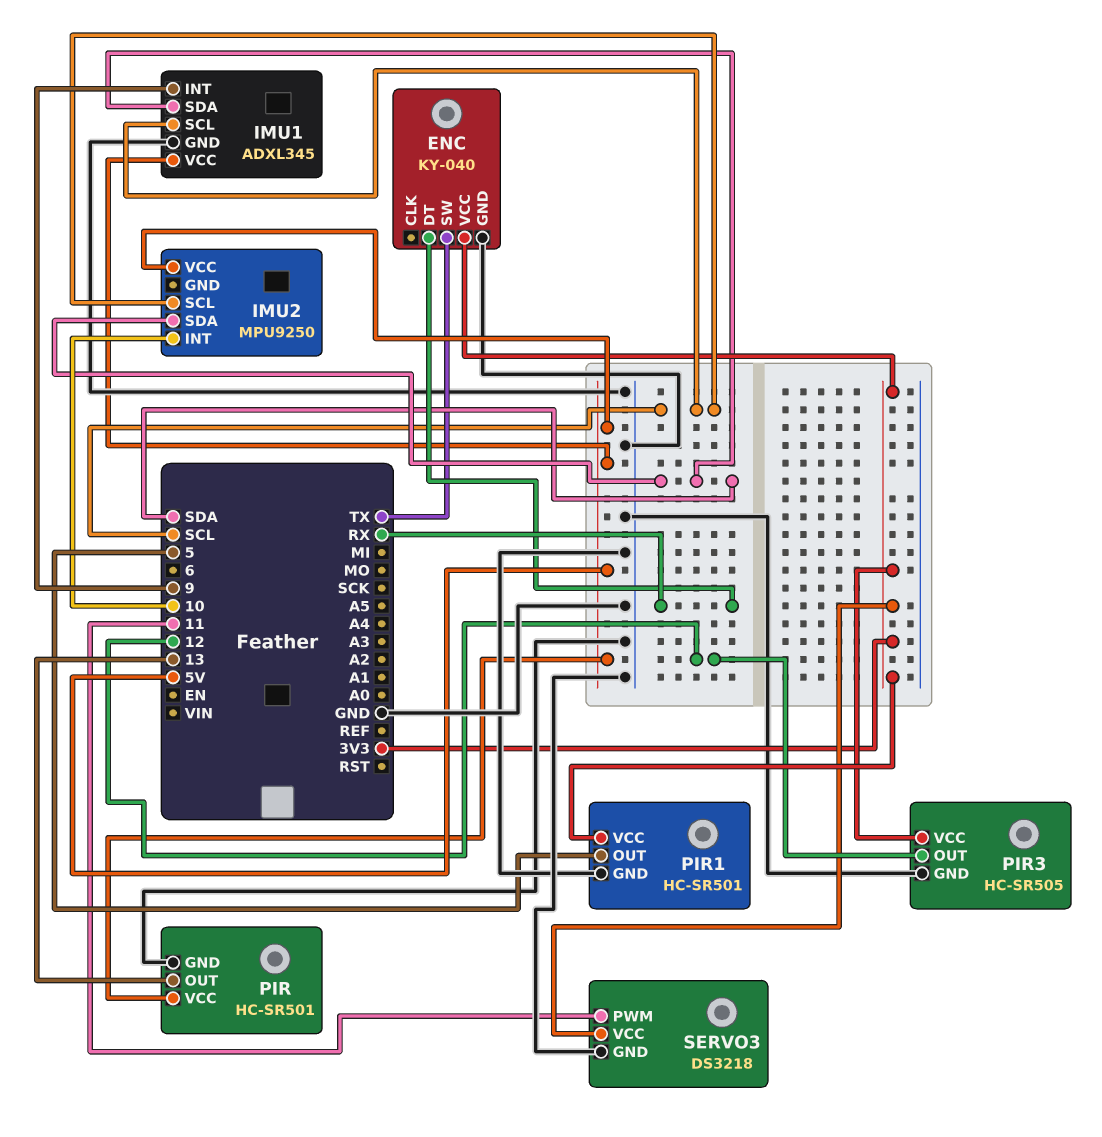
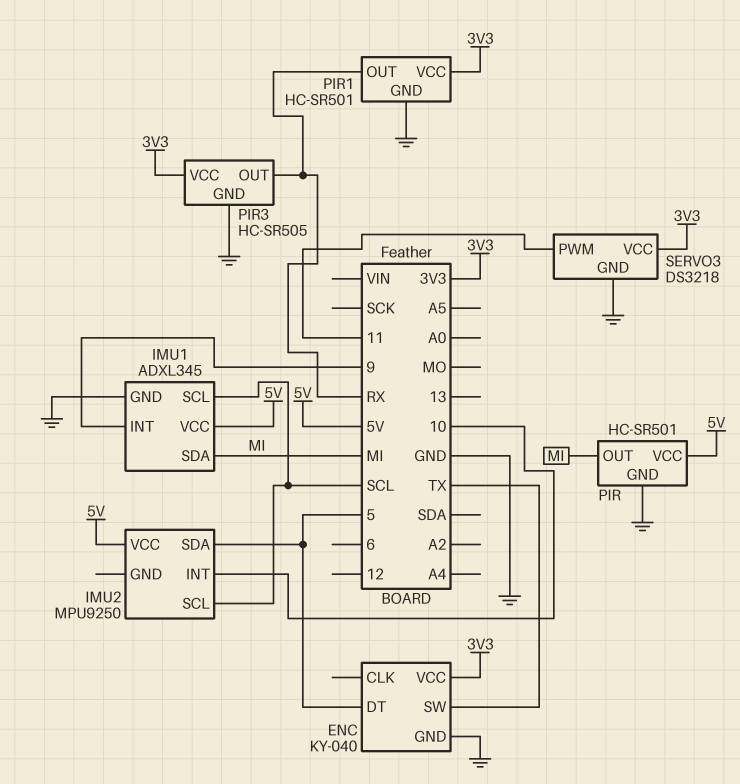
ENC pin DT: RX -> 5
IMU1 pin SDA: SDA -> MI
IMU2 pin SDA: SDA -> 5
PIR pin OUT: 13 -> MI
PIR1 pin OUT: 5 -> RX
PIR3 pin OUT: 12 -> RX

